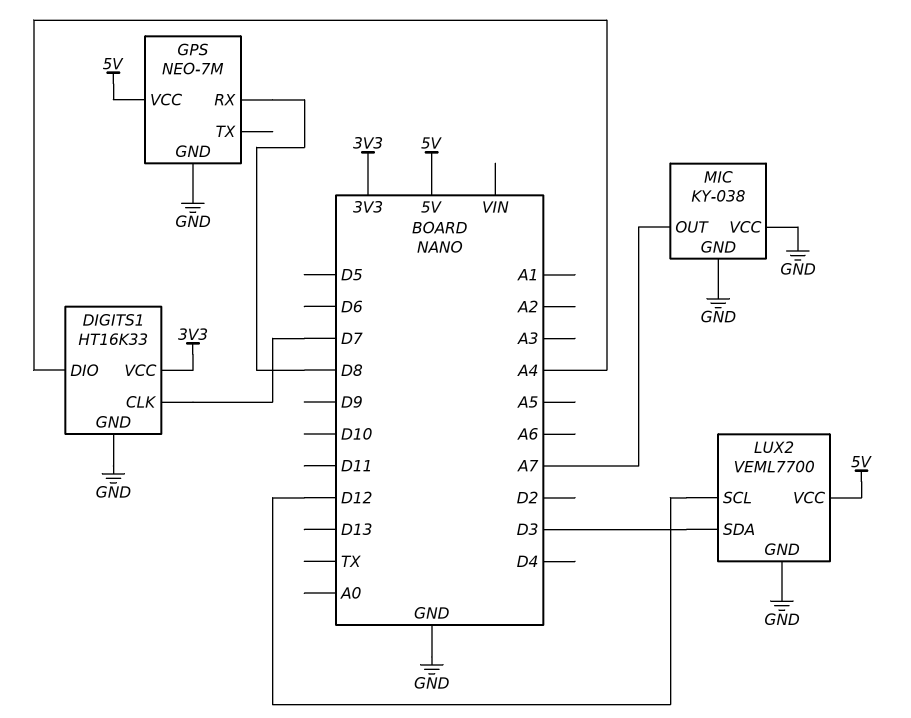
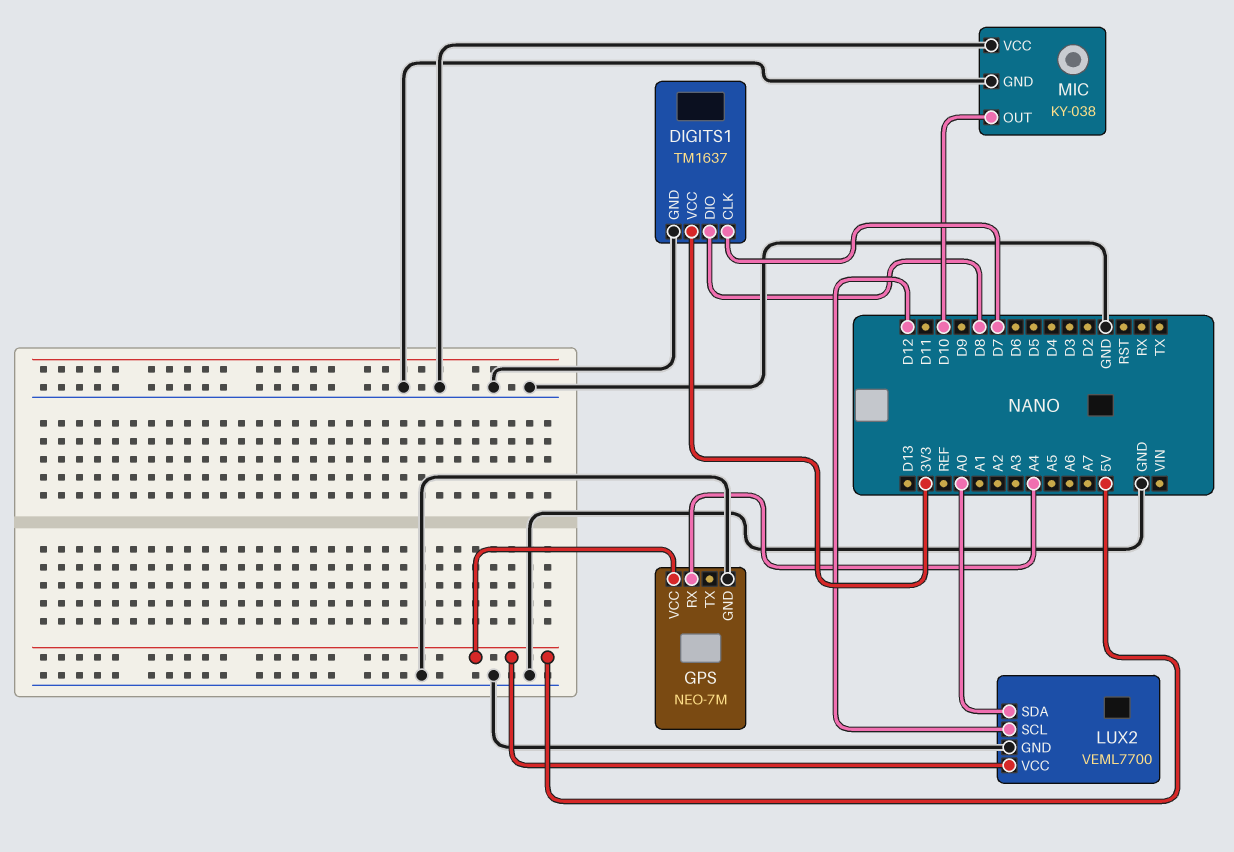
DIGITS1: HT16K33 -> TM1637
DIGITS1 pin DIO: A4 -> D8
GPS pin RX: D8 -> A4
LUX2 pin SDA: D3 -> A0
MIC pin OUT: A7 -> D10

